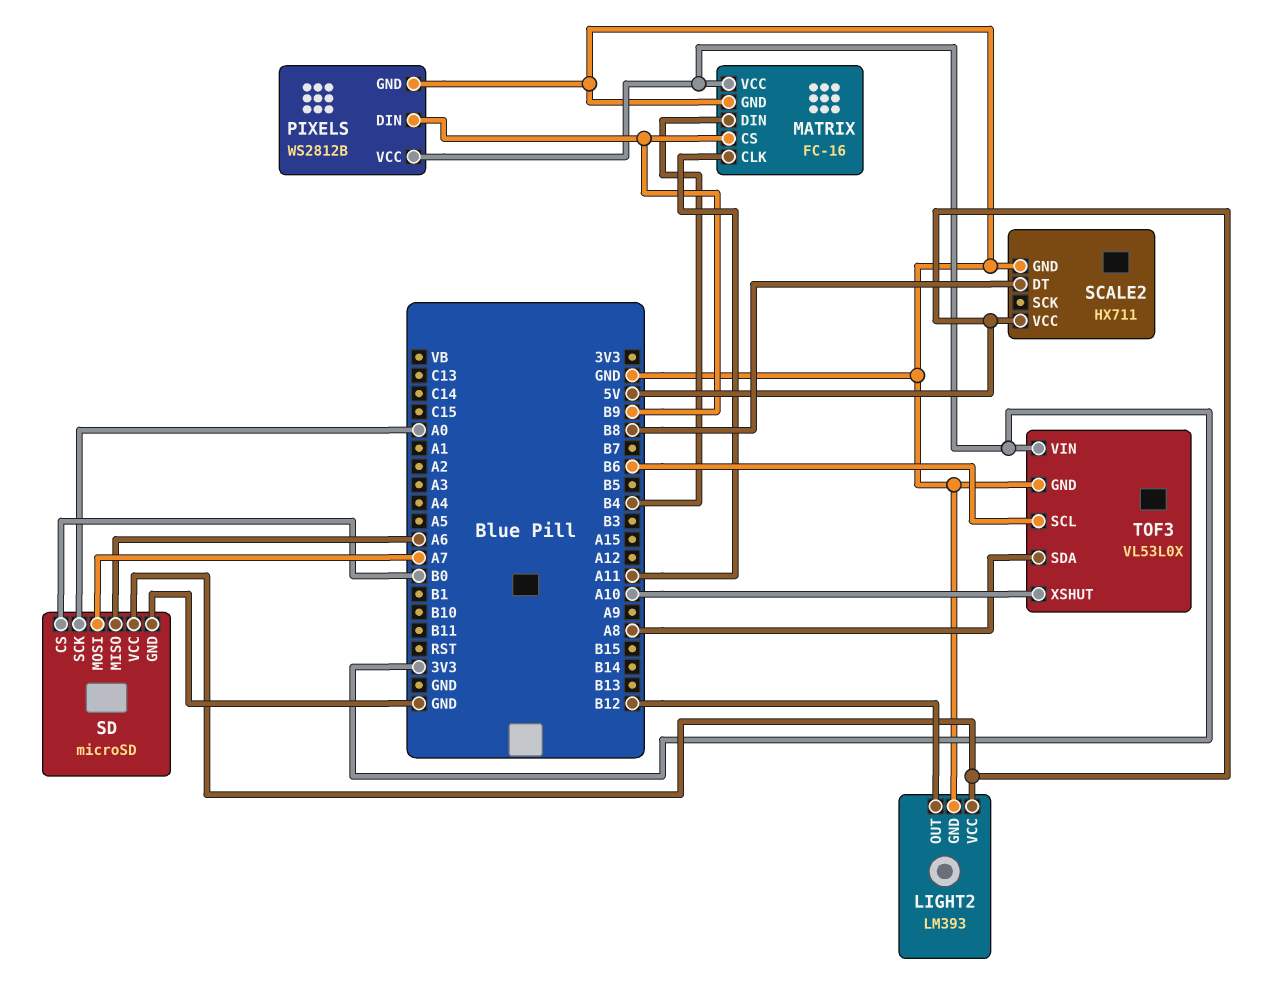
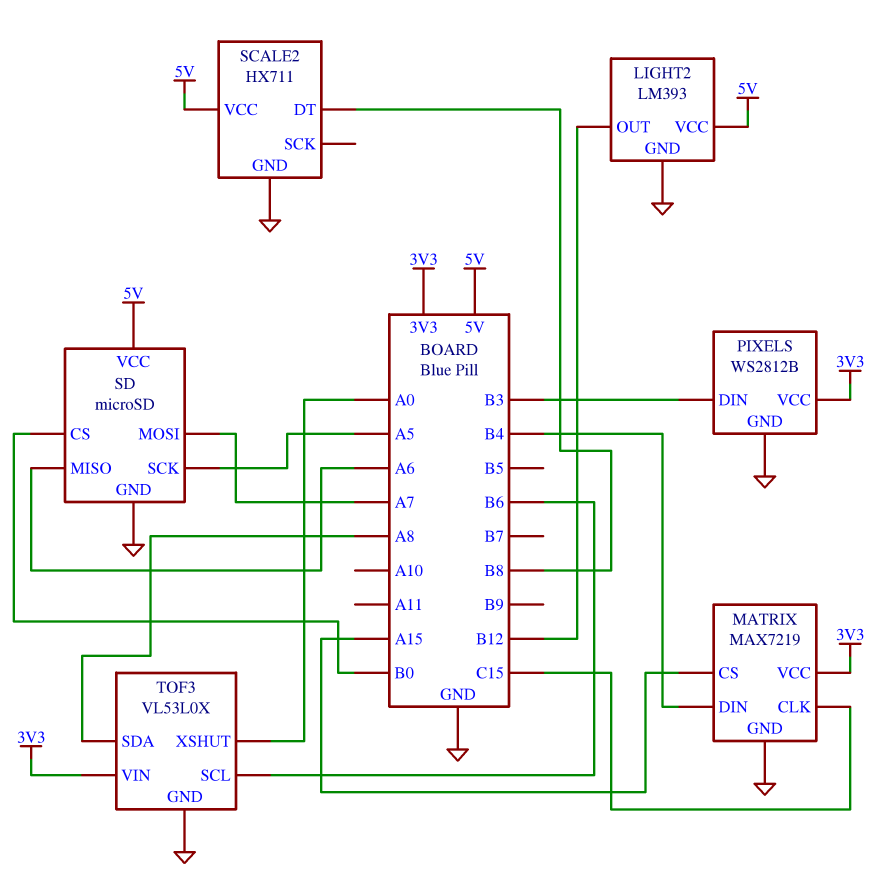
MATRIX: FC-16 -> MAX7219
MATRIX pin CLK: A11 -> C15
MATRIX pin CS: B9 -> A15
PIXELS pin DIN: B9 -> B3
SD pin SCK: A0 -> A5
TOF3 pin XSHUT: A10 -> A0

